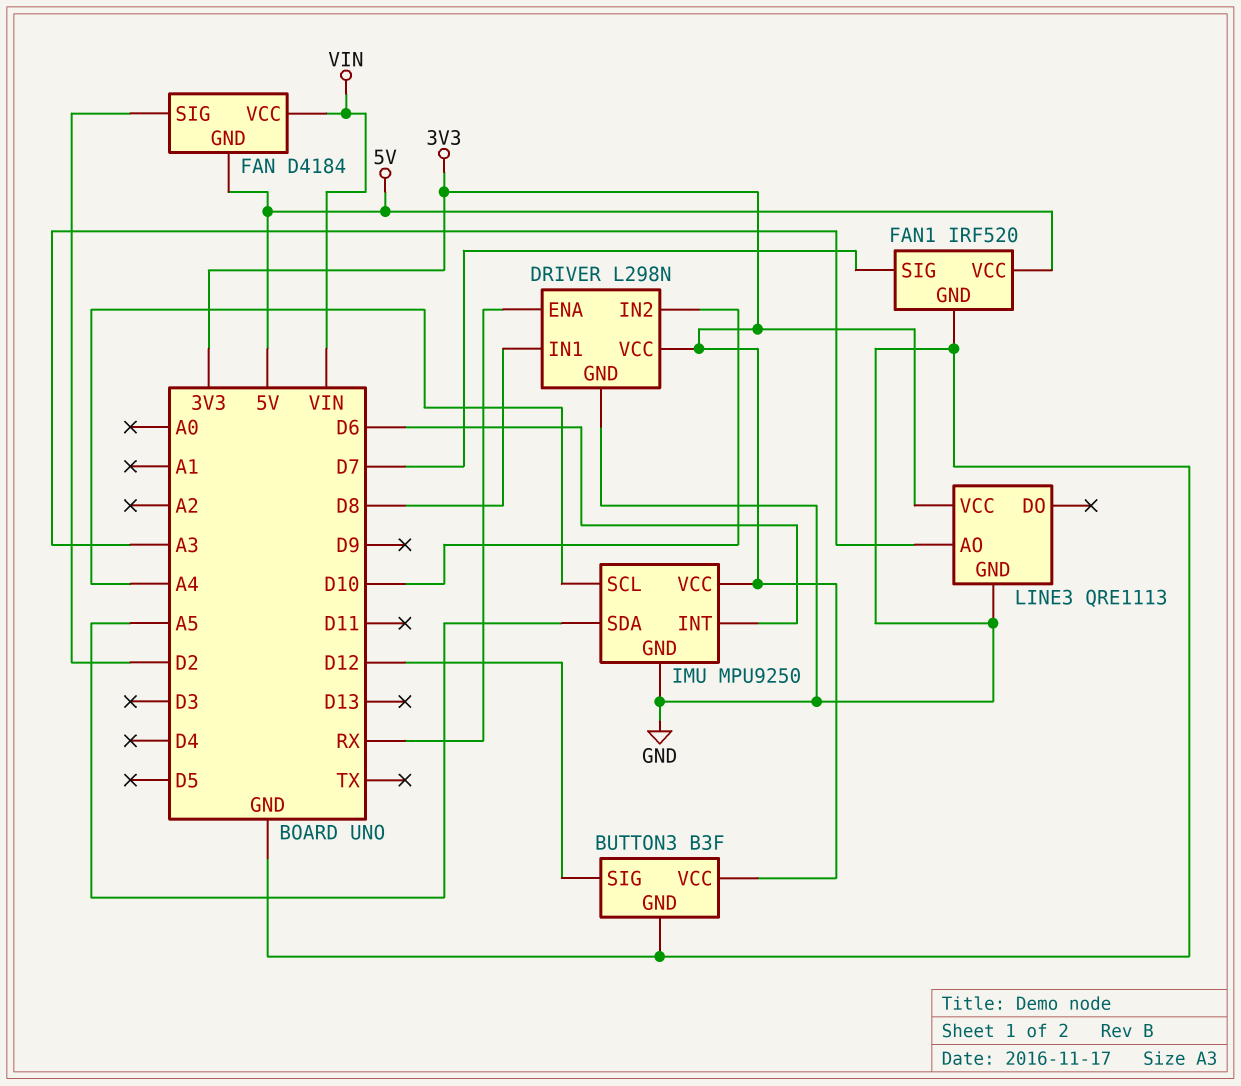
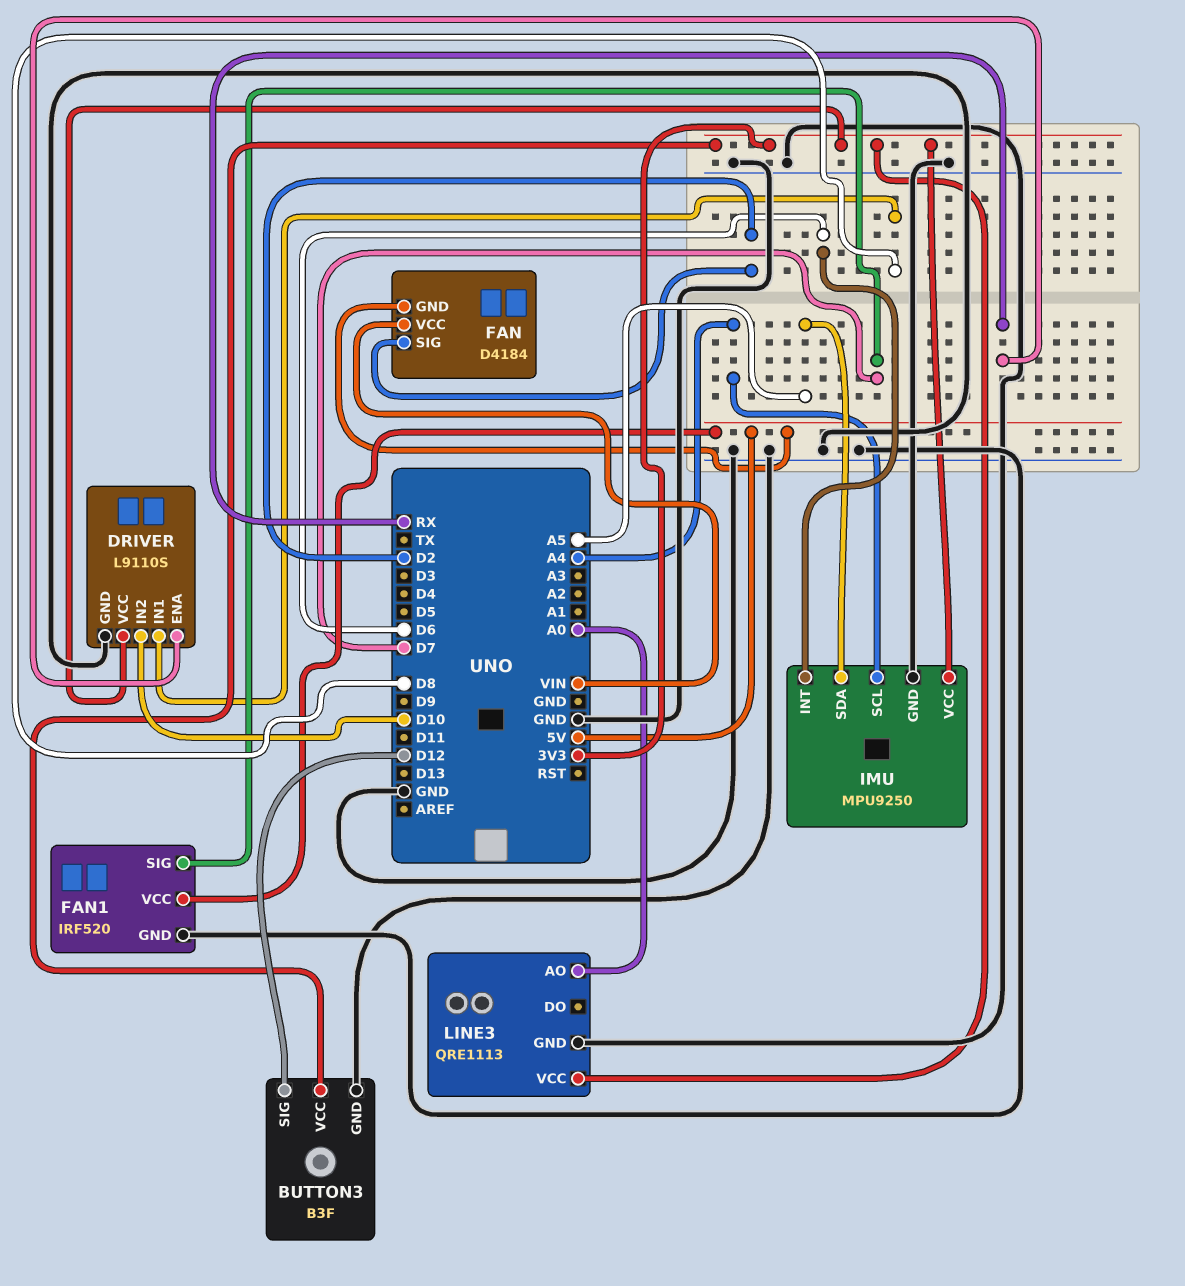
DRIVER: L298N -> L9110S
LINE3 pin AO: A3 -> A0

